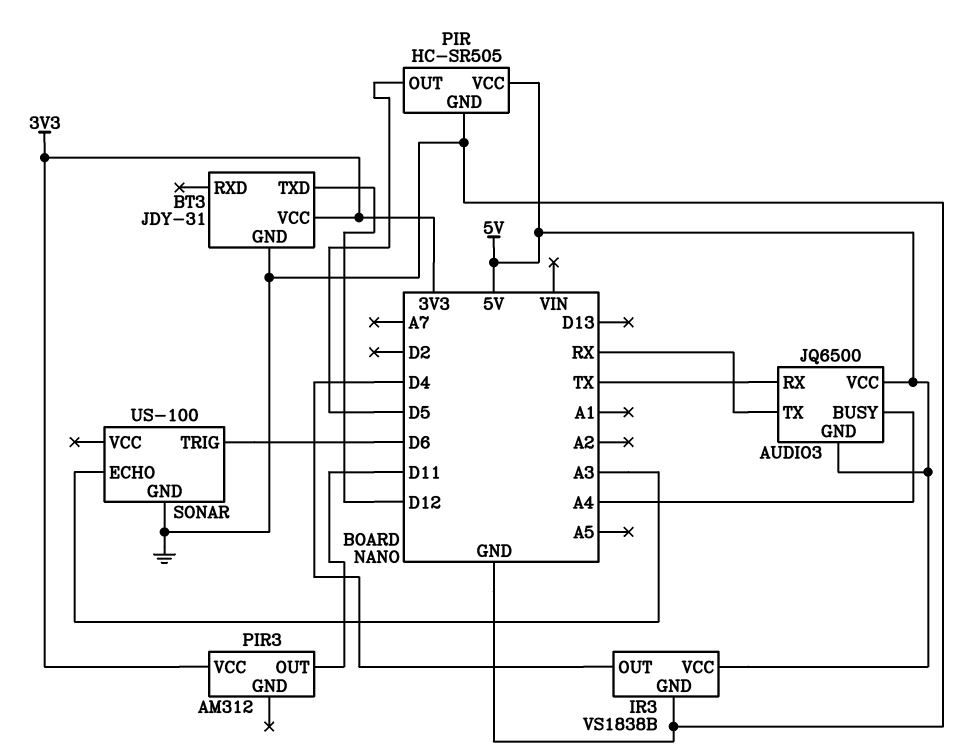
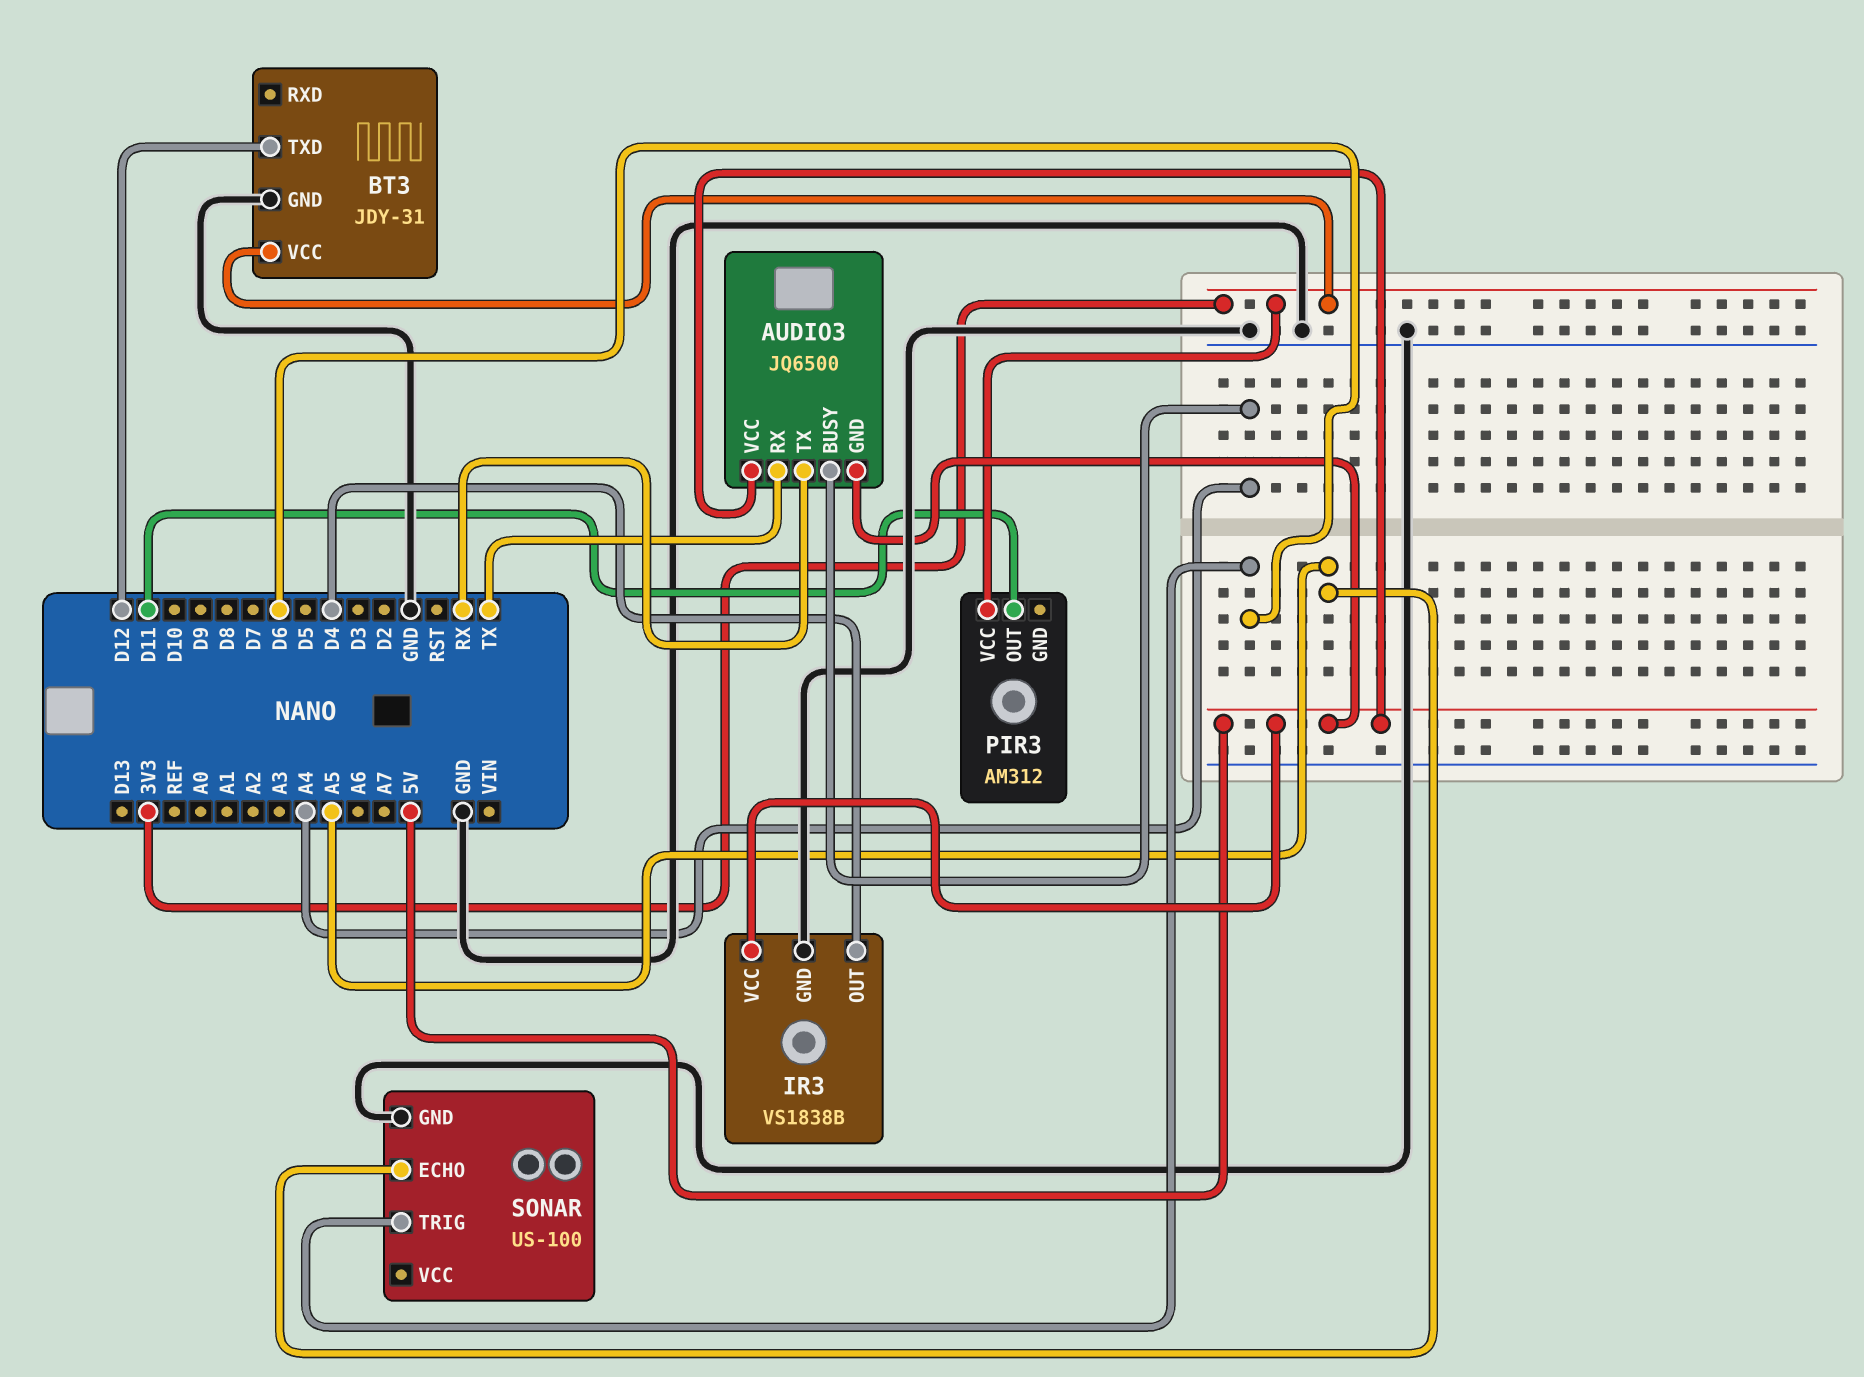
PIR: HC-SR505 -> none
PIR pin GND: GND -> none
PIR pin OUT: D5 -> none
PIR pin VCC: 5V -> none
SONAR pin ECHO: A3 -> A5

